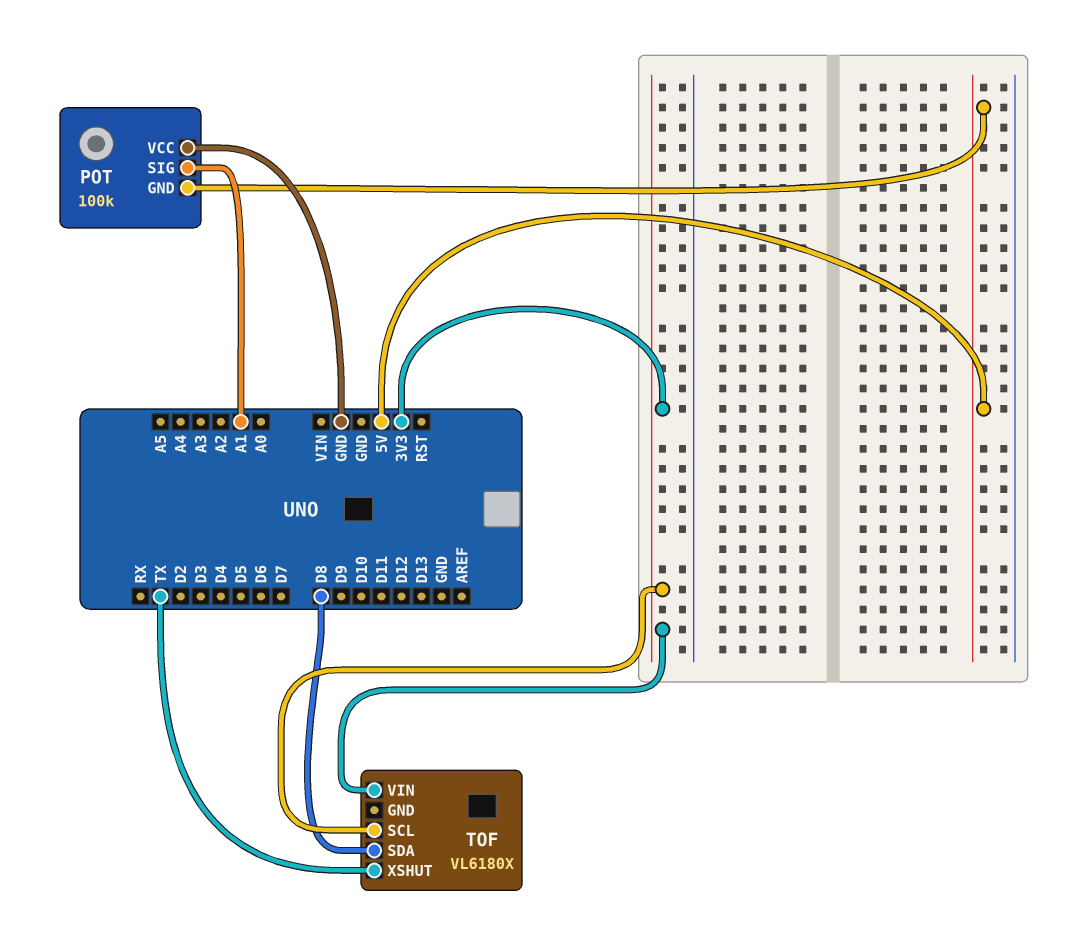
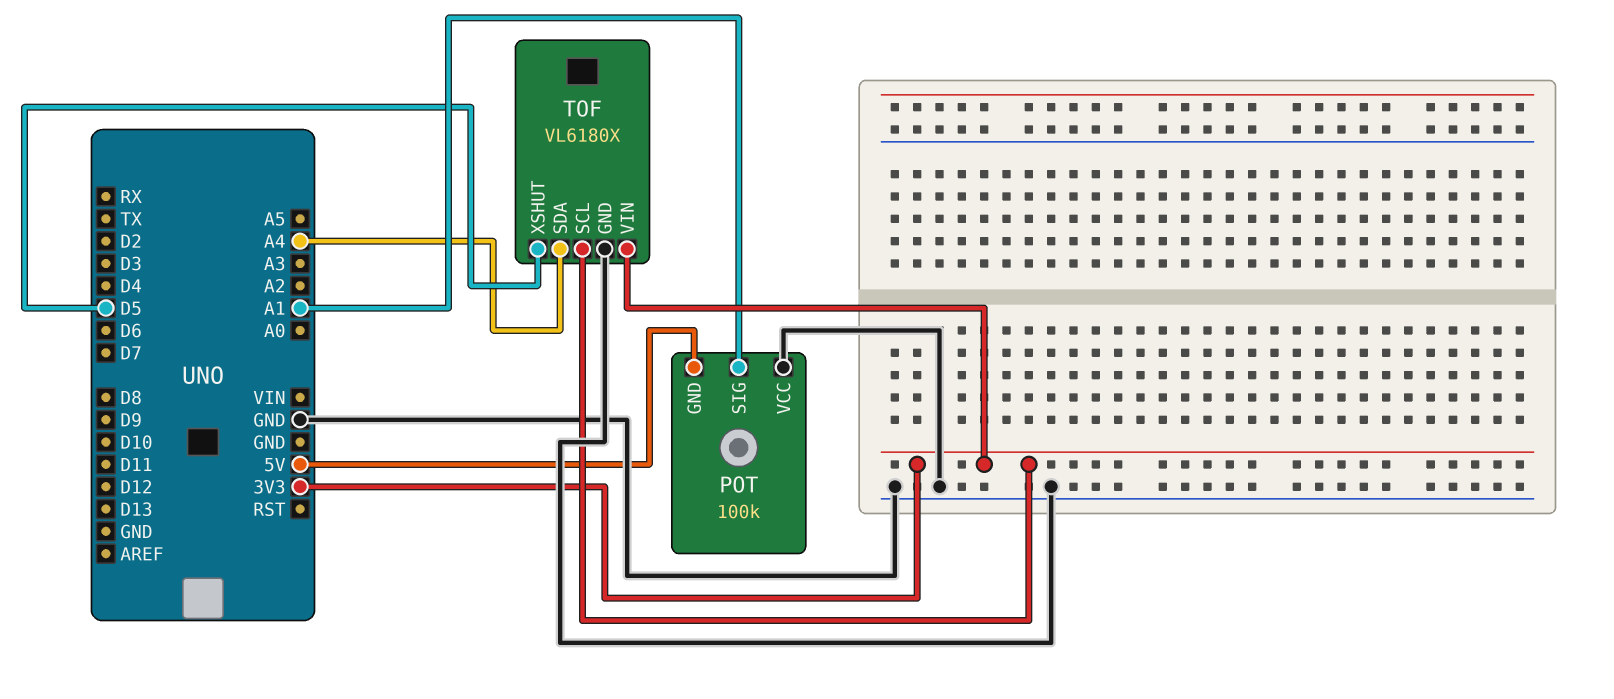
TOF pin GND: none -> GND
TOF pin SDA: D8 -> A4
TOF pin XSHUT: TX -> D5

